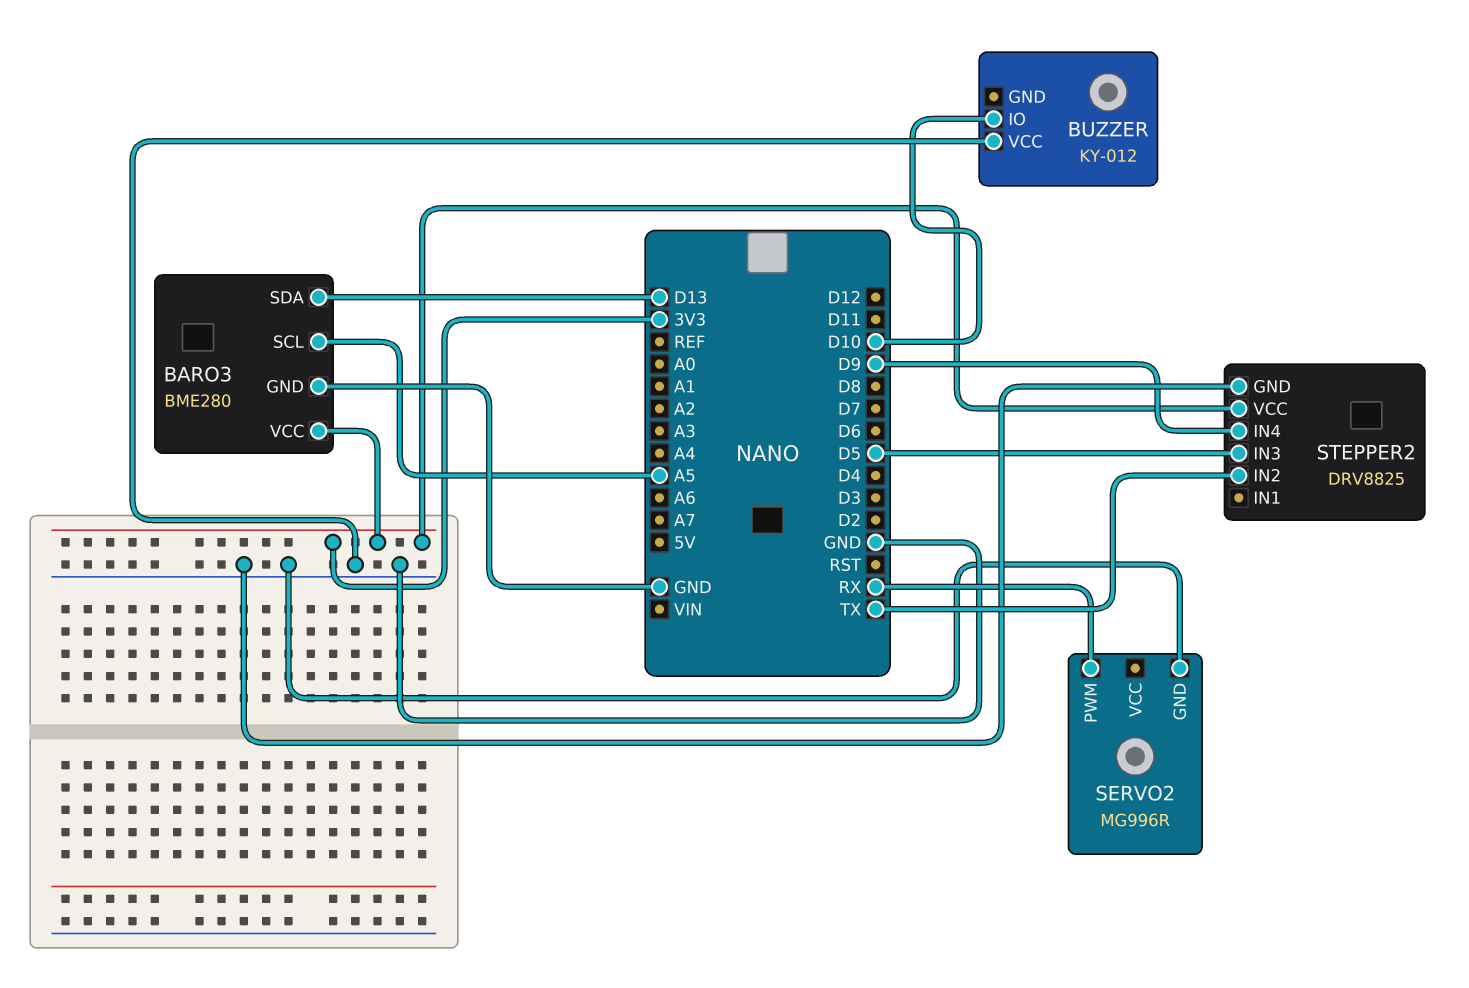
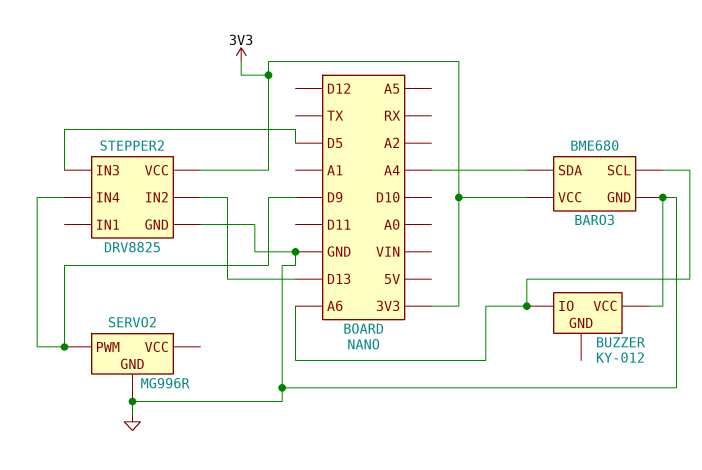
BARO3: BME280 -> BME680
BARO3 pin SCL: A5 -> A6
BARO3 pin SDA: D13 -> A4
BUZZER pin IO: D10 -> A6
SERVO2 pin PWM: RX -> D9
STEPPER2 pin IN2: TX -> D13

